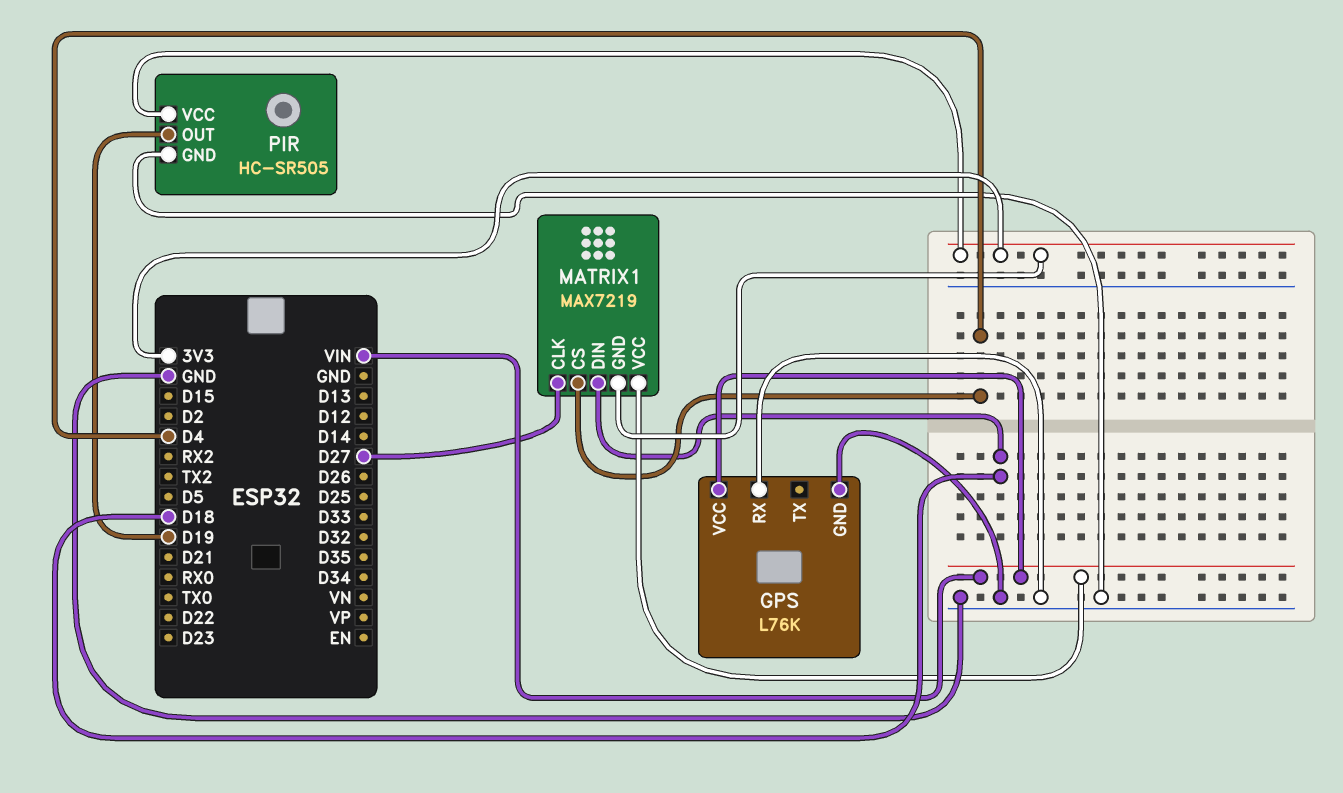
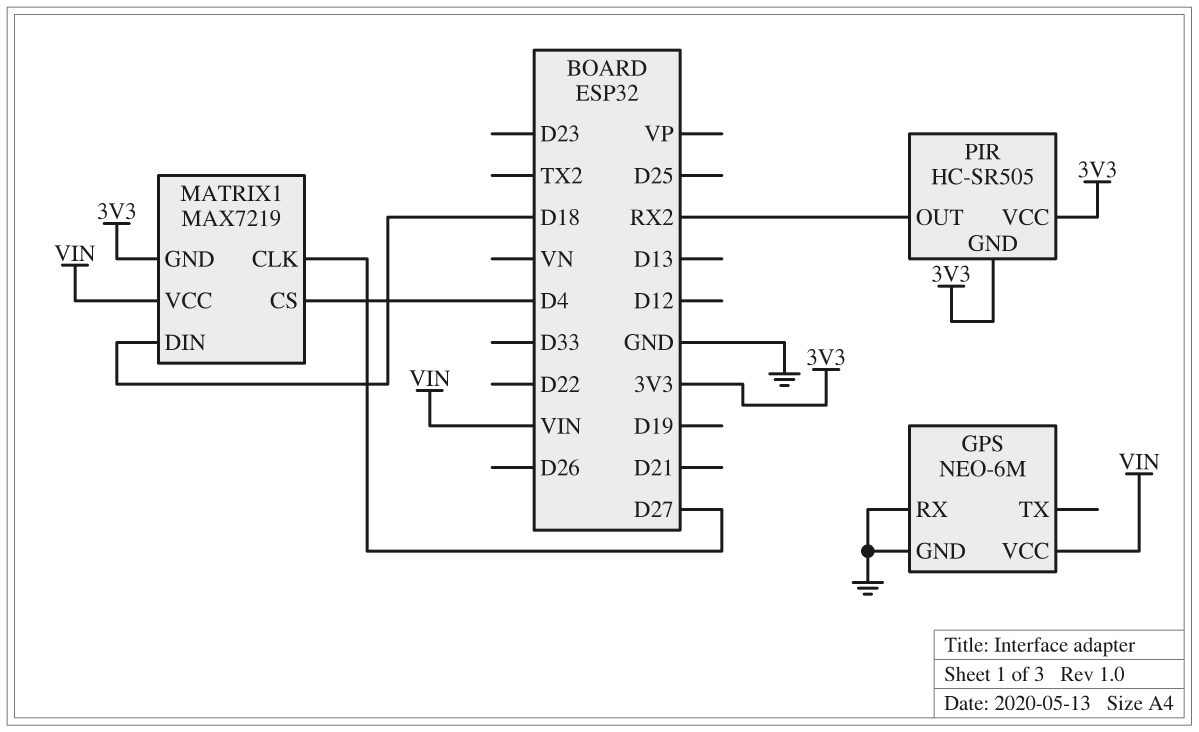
GPS: L76K -> NEO-6M
PIR pin GND: GND -> 3V3
PIR pin OUT: D19 -> RX2

